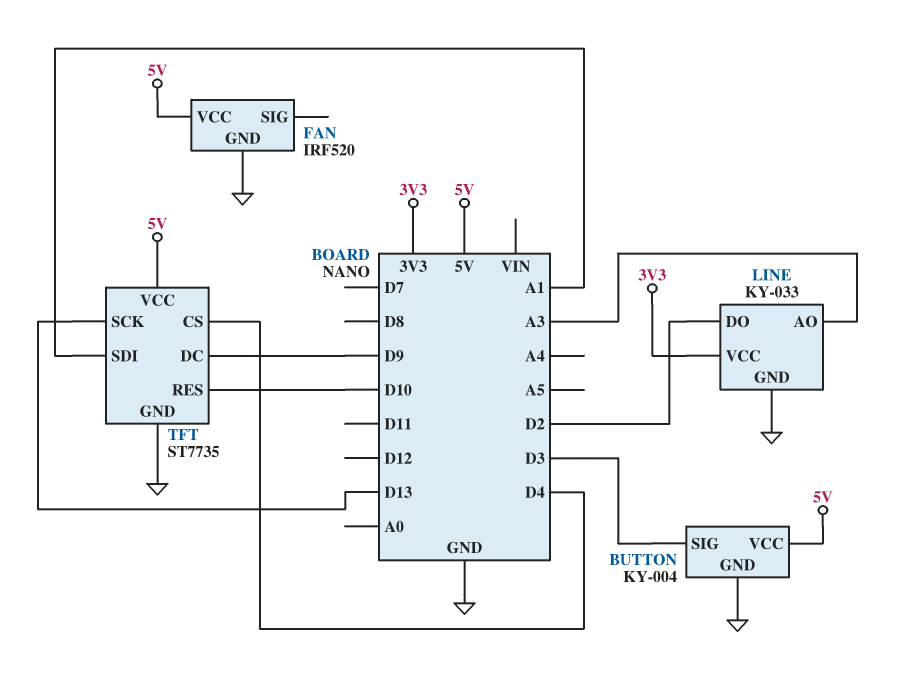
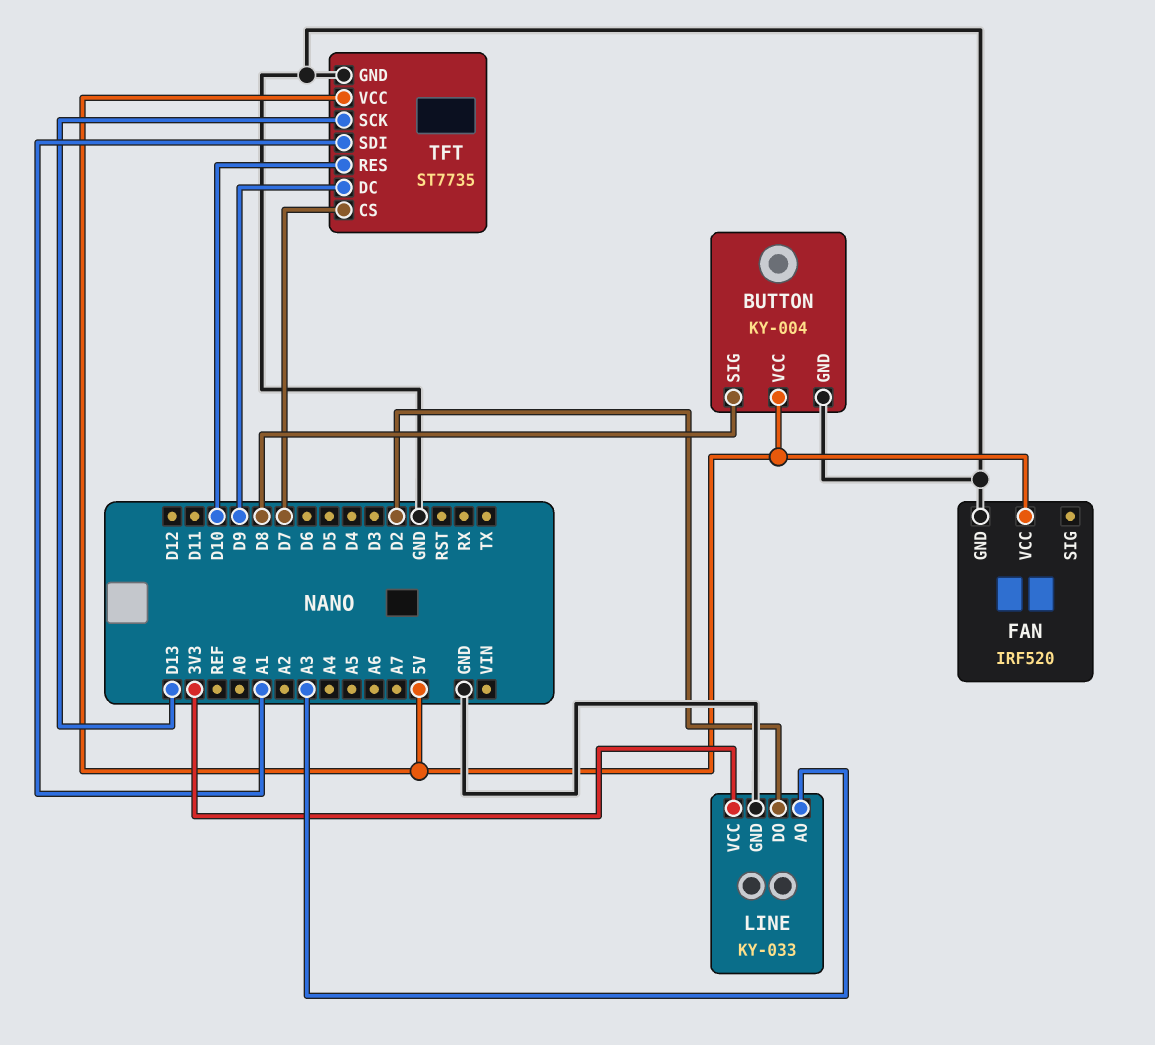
BUTTON pin SIG: D3 -> D8
TFT pin CS: D4 -> D7

